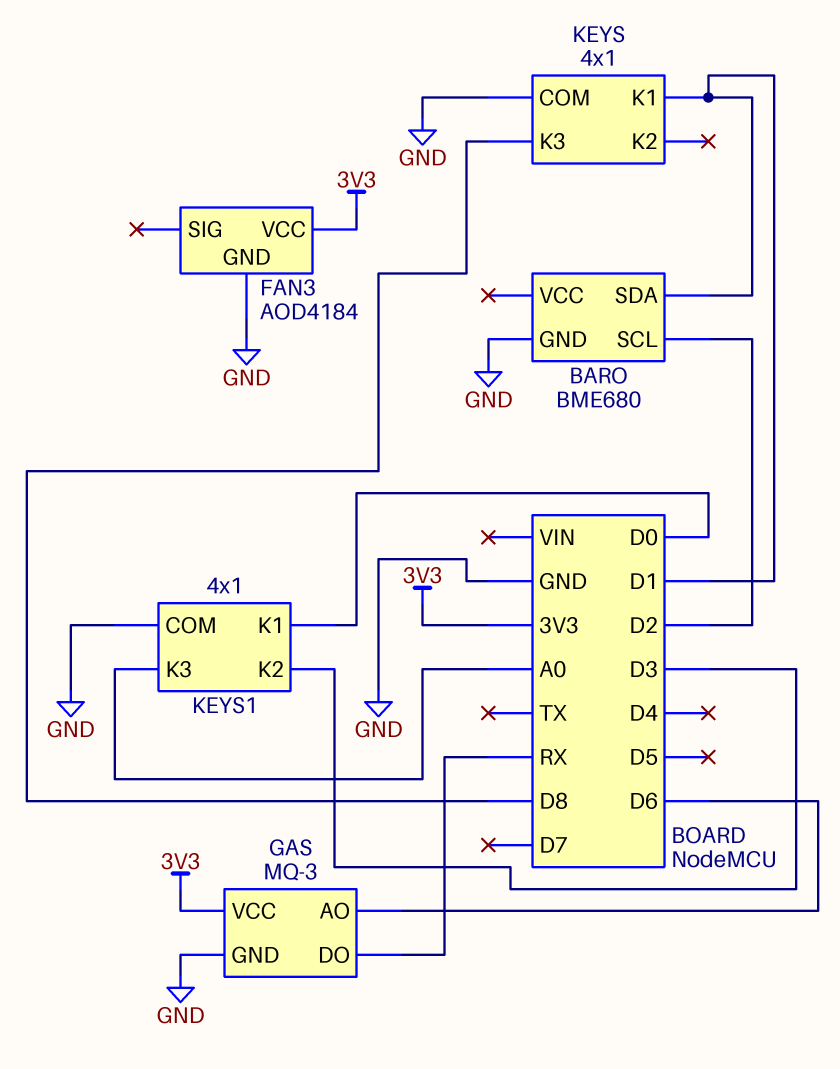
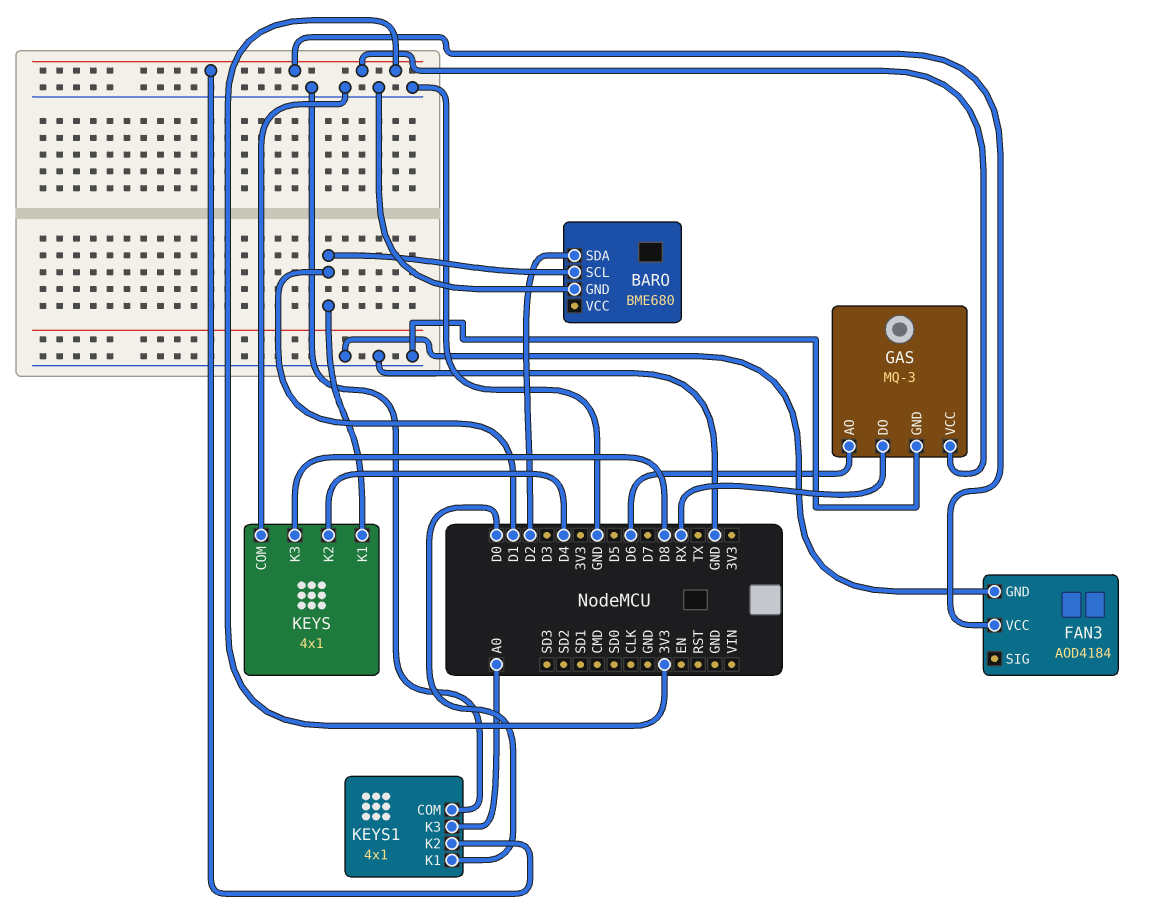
BARO pin SCL: D2 -> D1
BARO pin SDA: D1 -> D2
KEYS pin K2: none -> D4
KEYS1 pin K2: D3 -> 3V3

